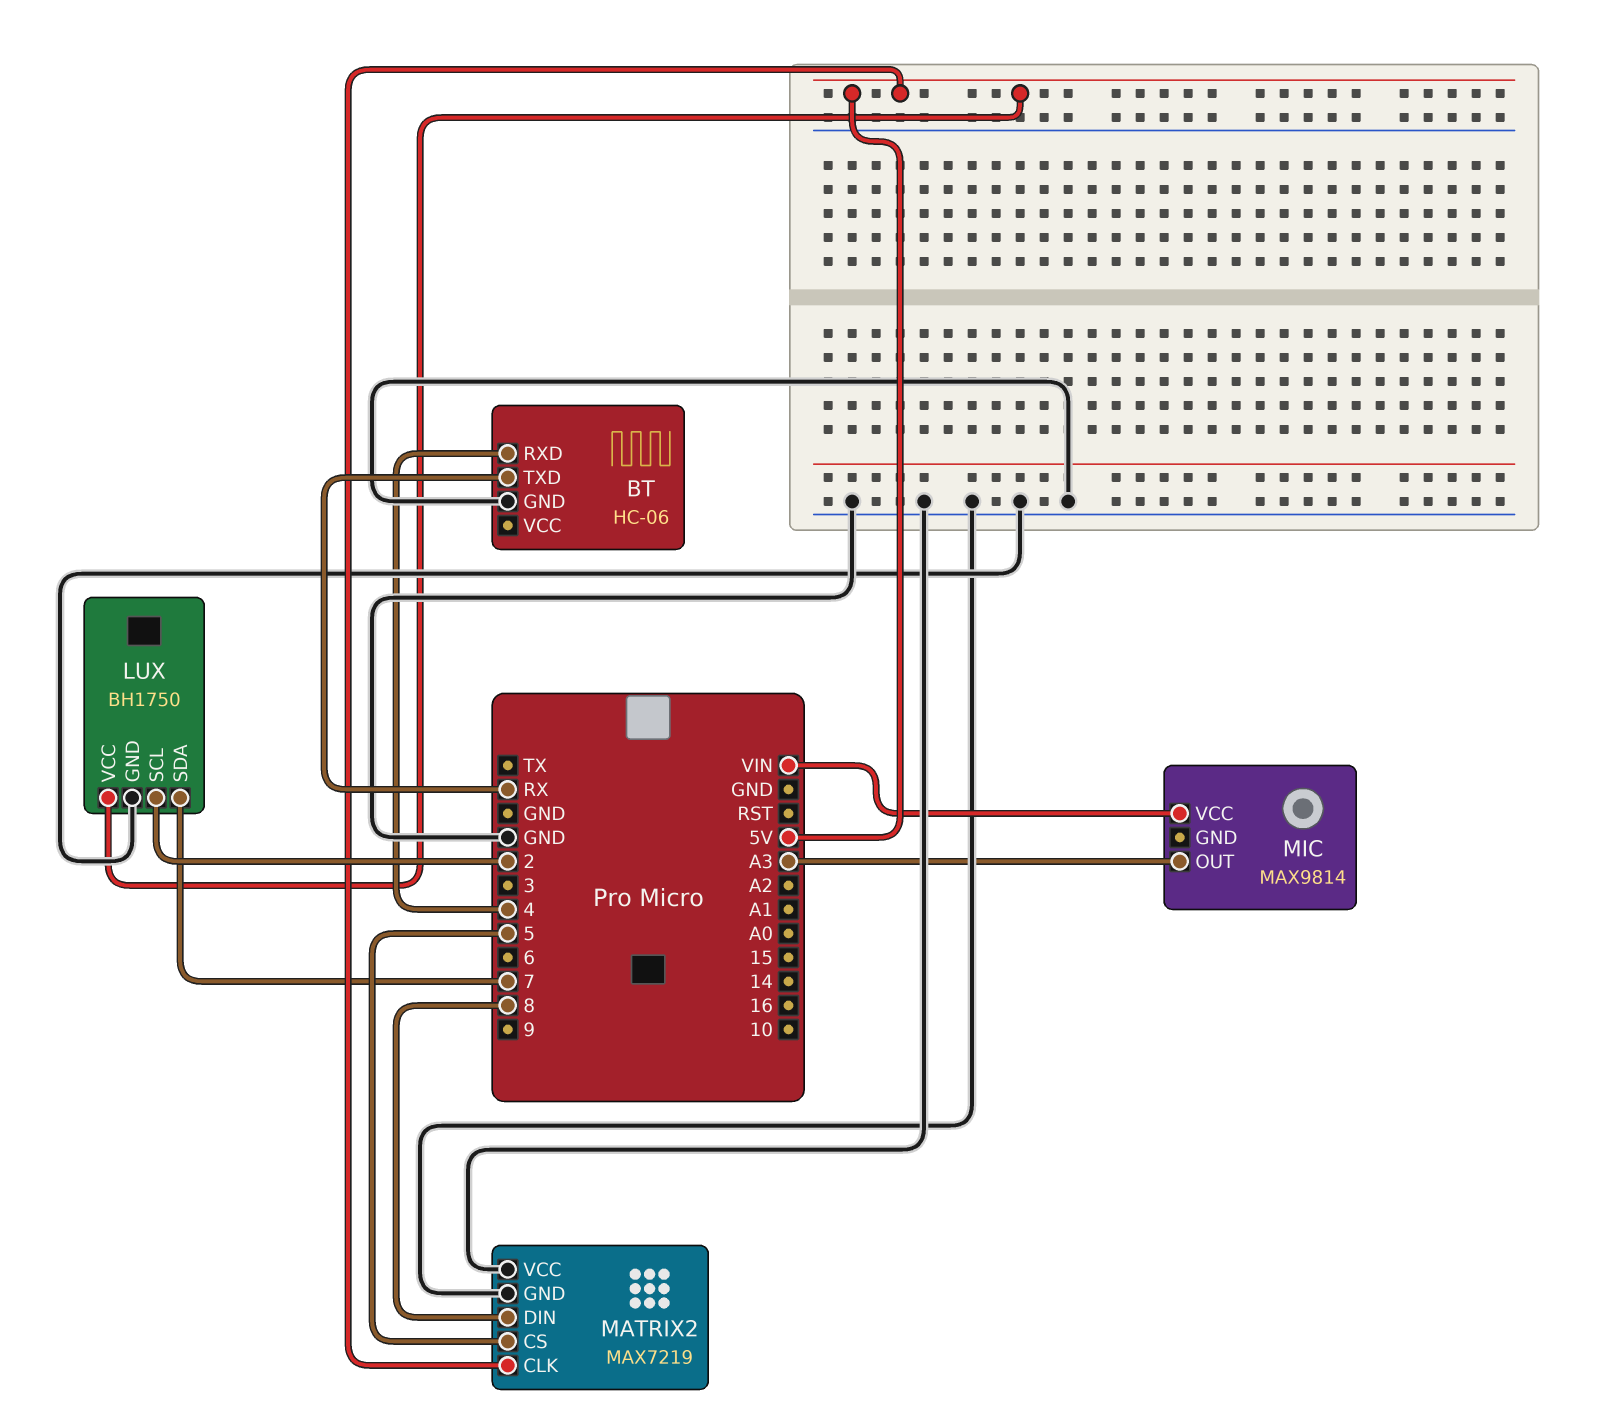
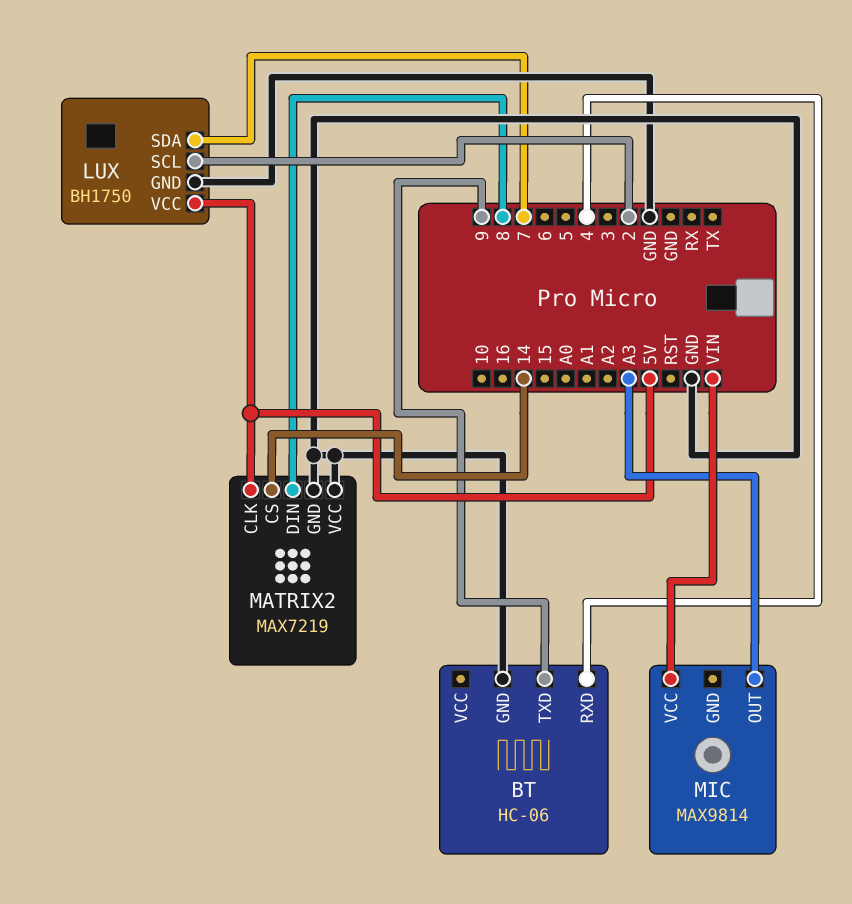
BT pin TXD: RX -> 9
MATRIX2 pin CS: 5 -> 14

